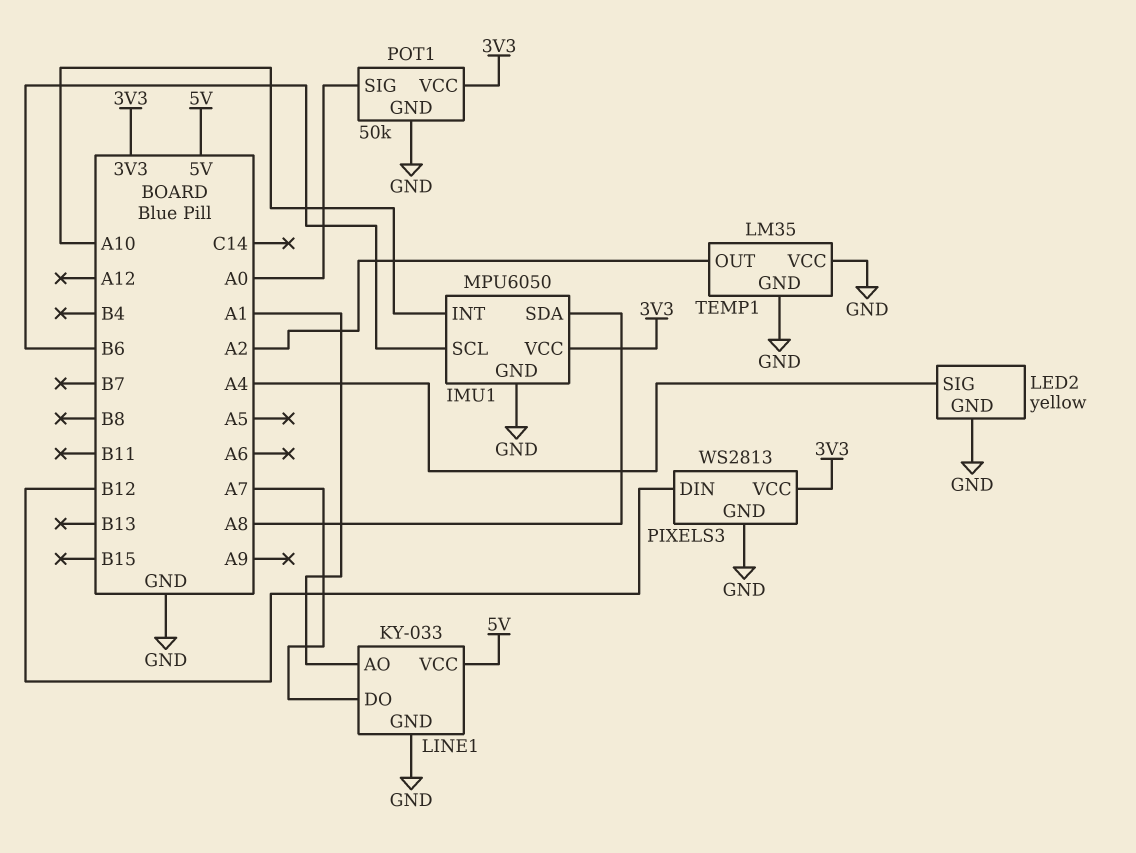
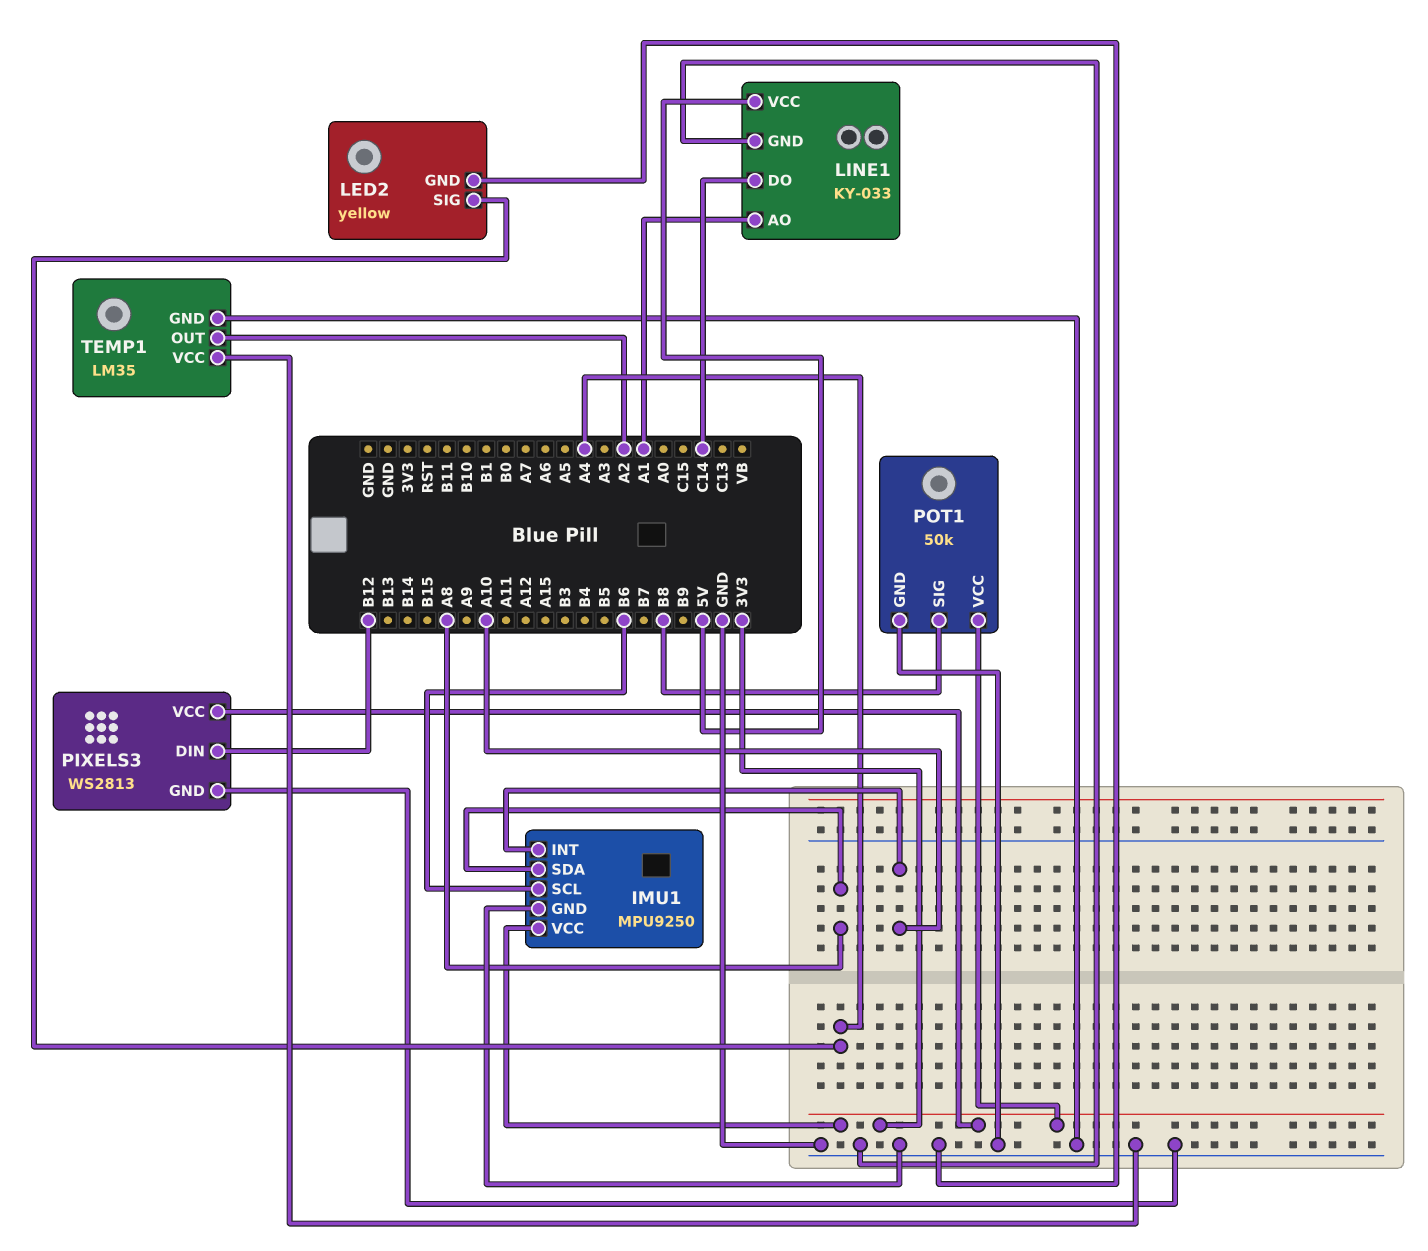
IMU1: MPU6050 -> MPU9250
LINE1 pin DO: A7 -> C14
POT1 pin SIG: A0 -> B8

